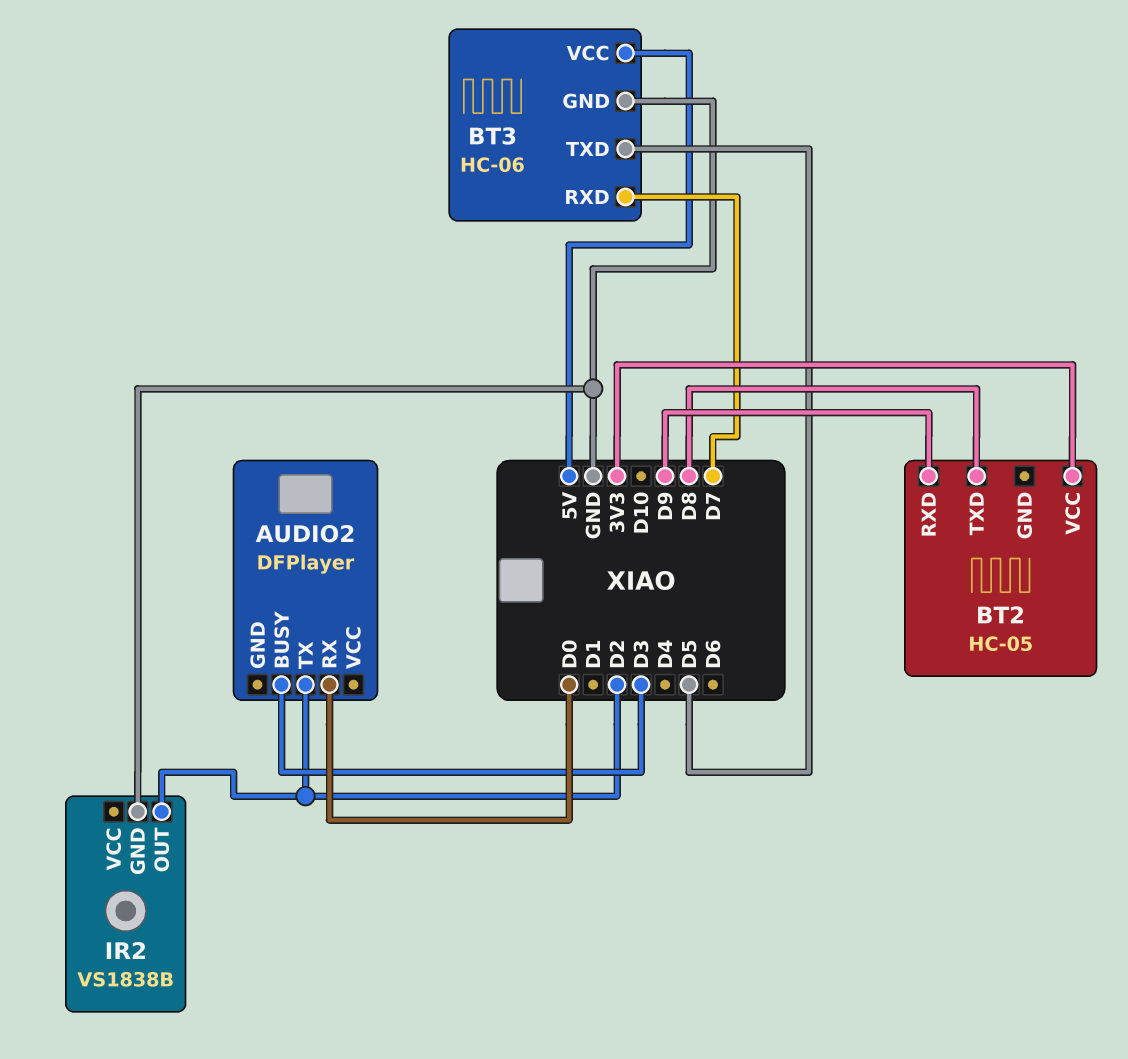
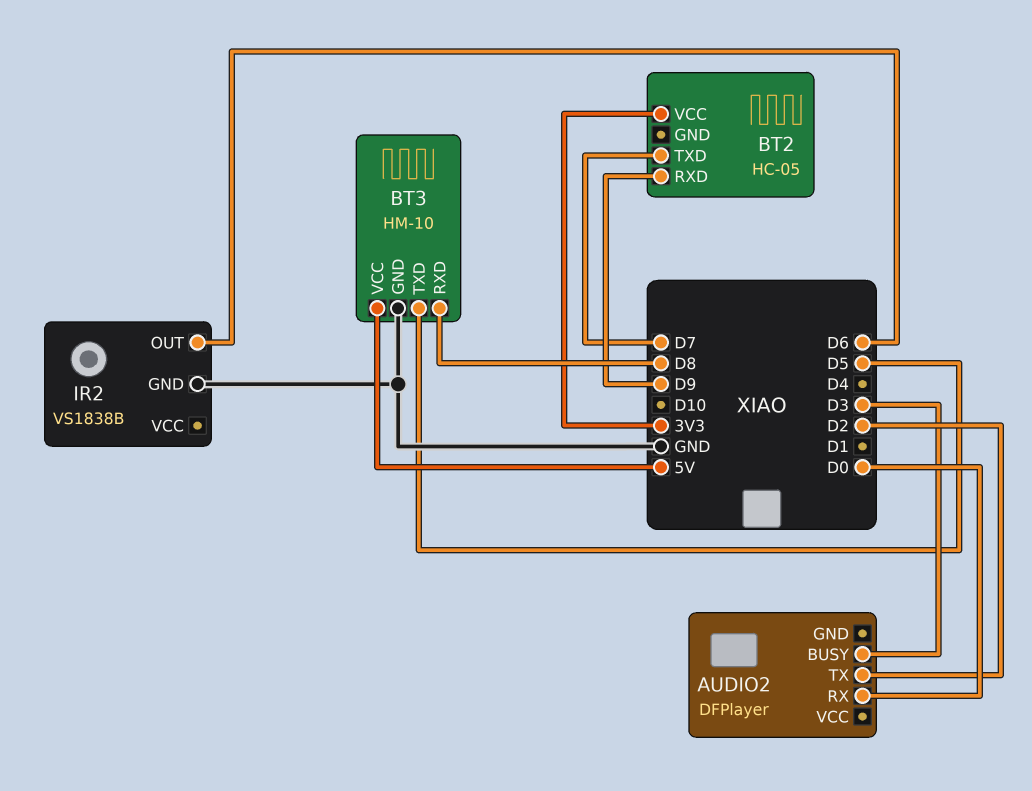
BT2 pin TXD: D8 -> D7
BT3: HC-06 -> HM-10
BT3 pin RXD: D7 -> D8
IR2 pin OUT: D2 -> D6

